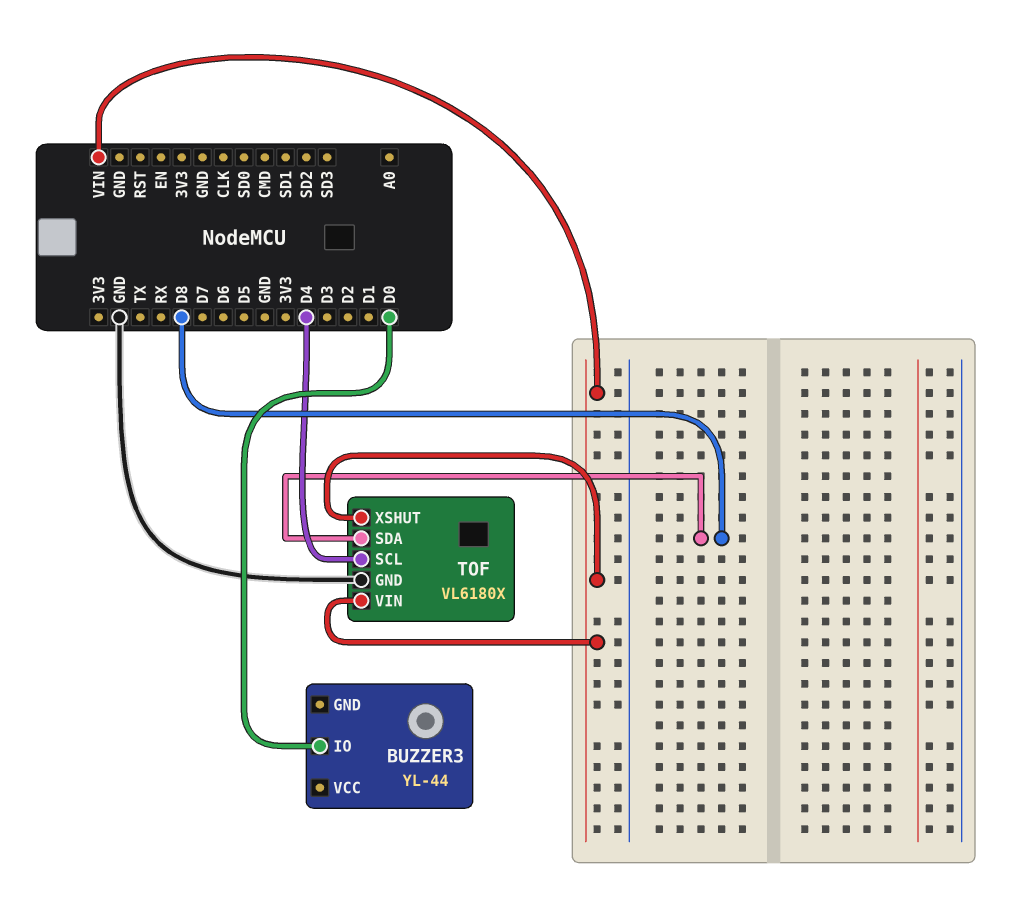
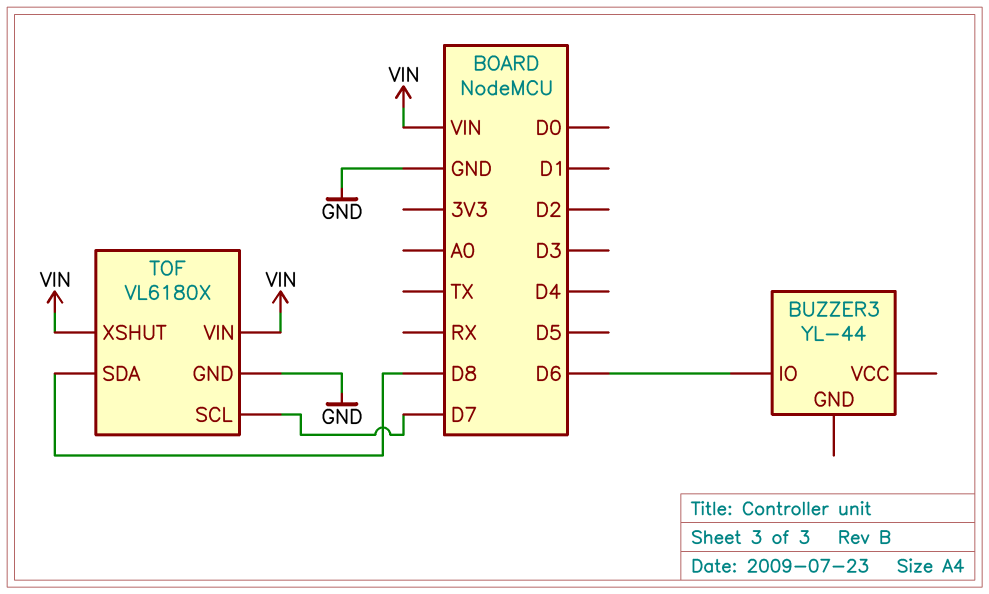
BUZZER3 pin IO: D0 -> D6
TOF pin SCL: D4 -> D7

